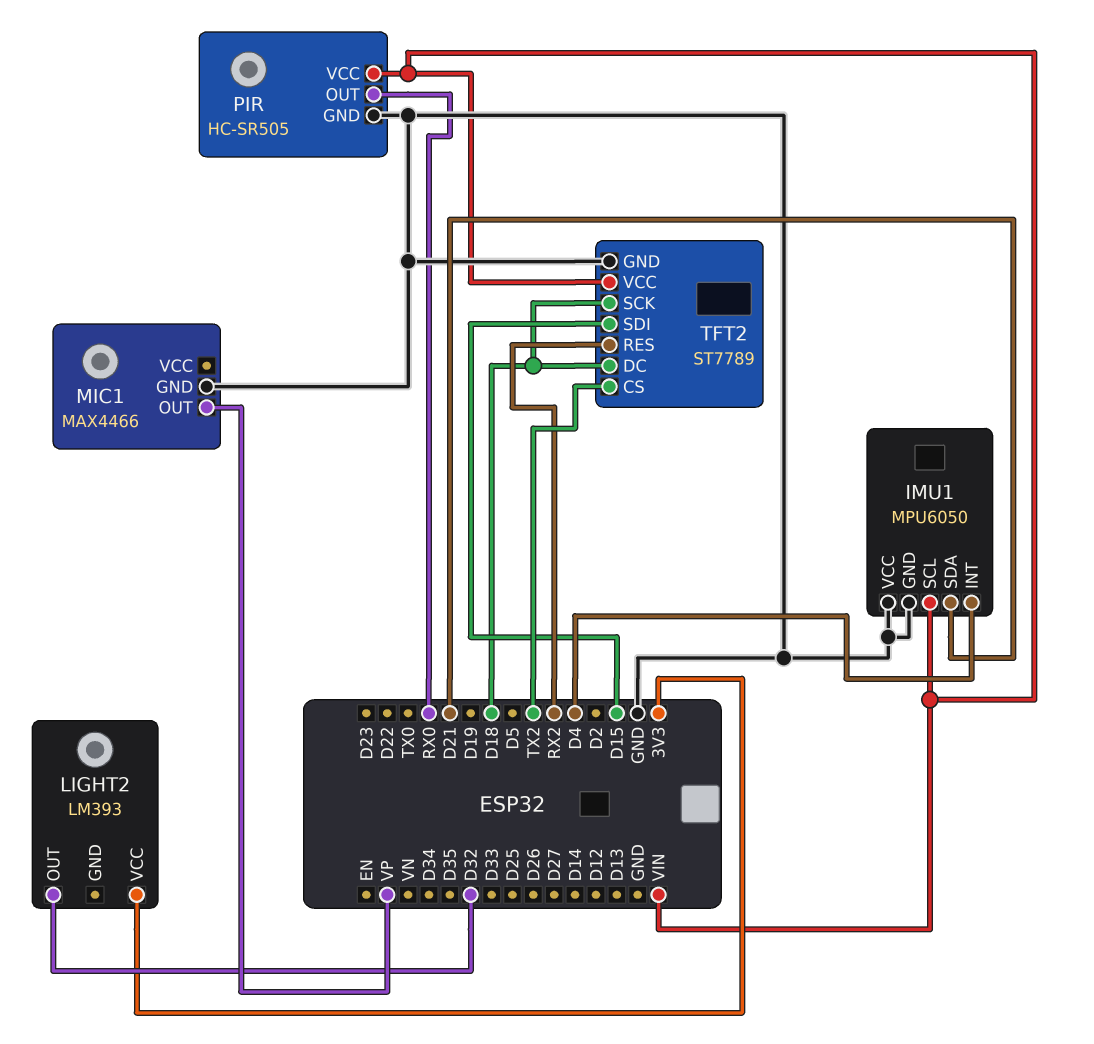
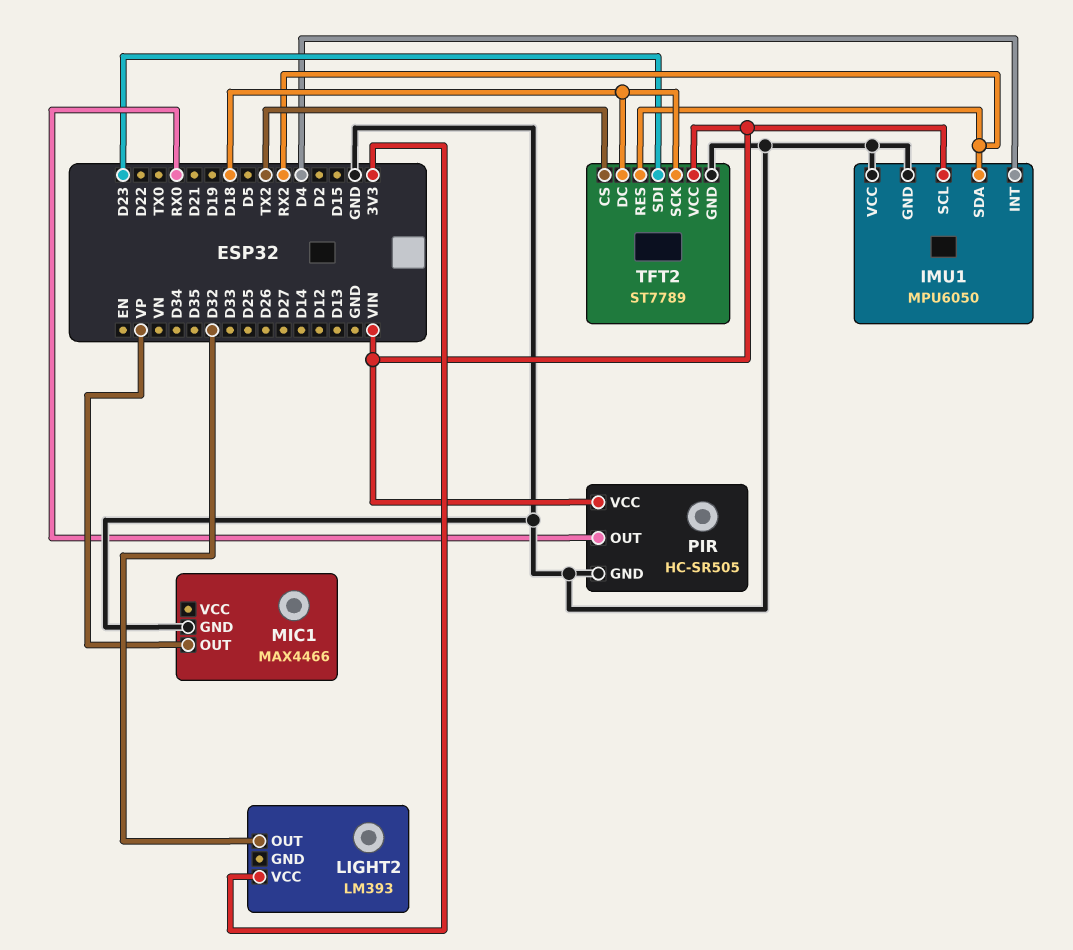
IMU1 pin SDA: D21 -> RX2
TFT2 pin SDI: D15 -> D23

